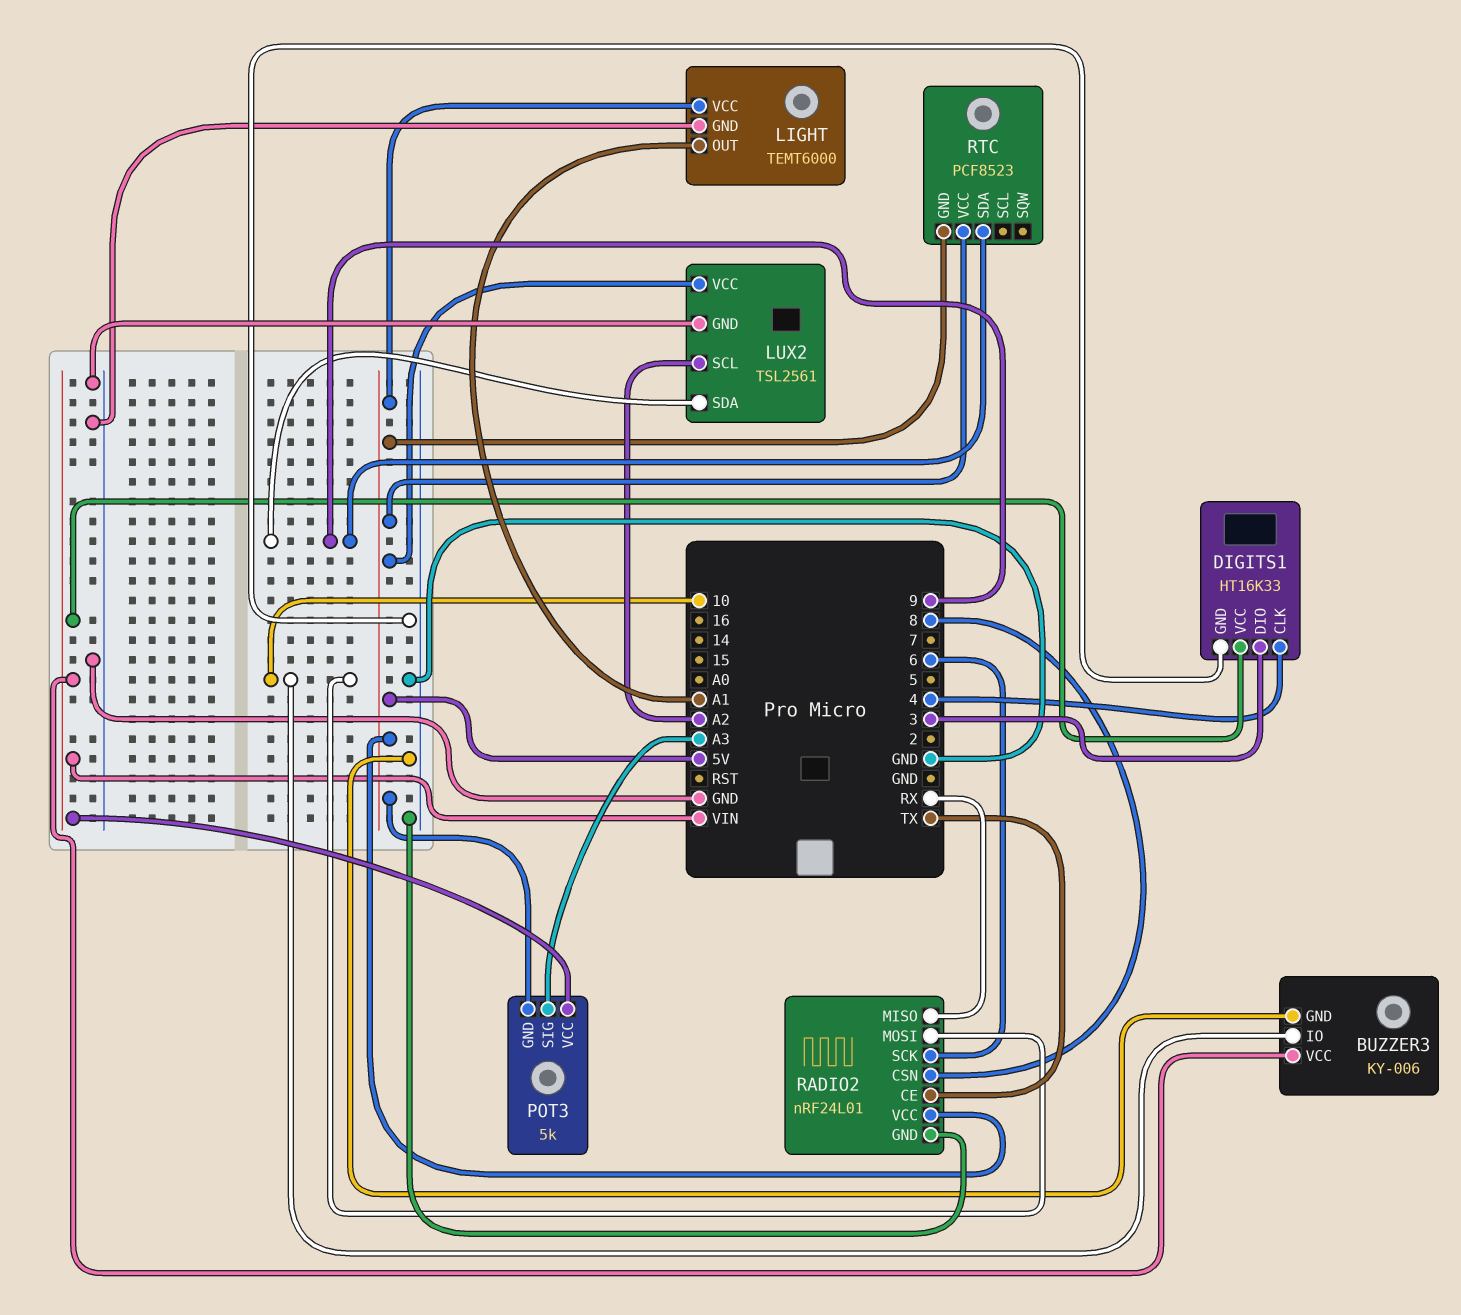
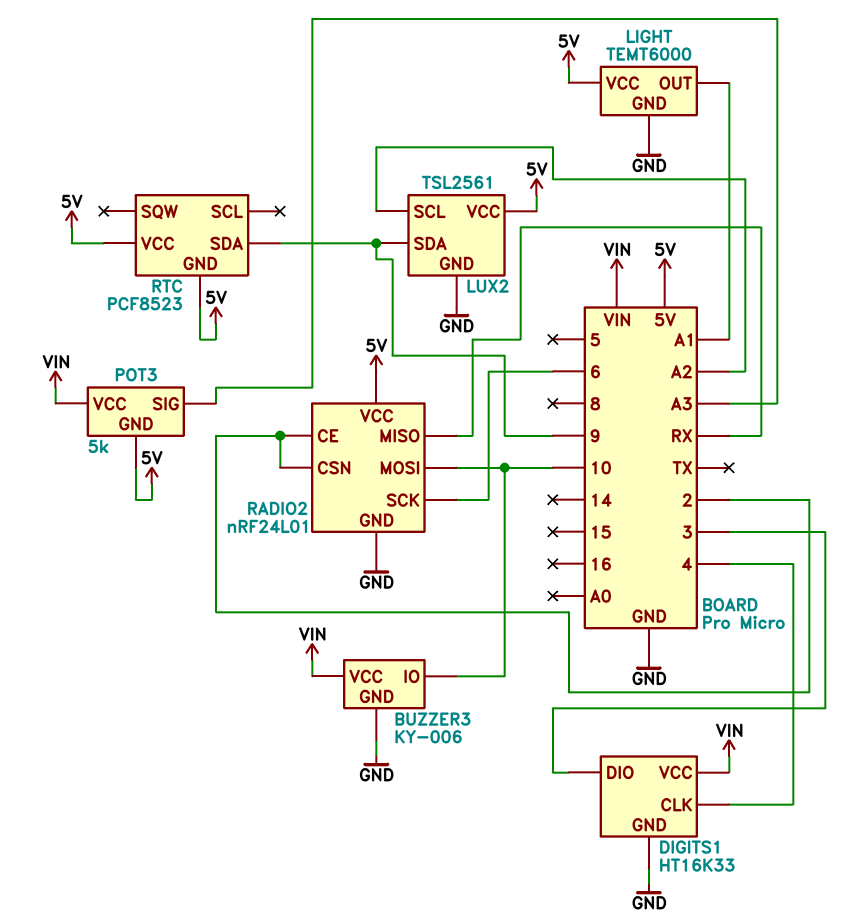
RADIO2 pin CE: TX -> 2
RADIO2 pin CSN: 8 -> 2

